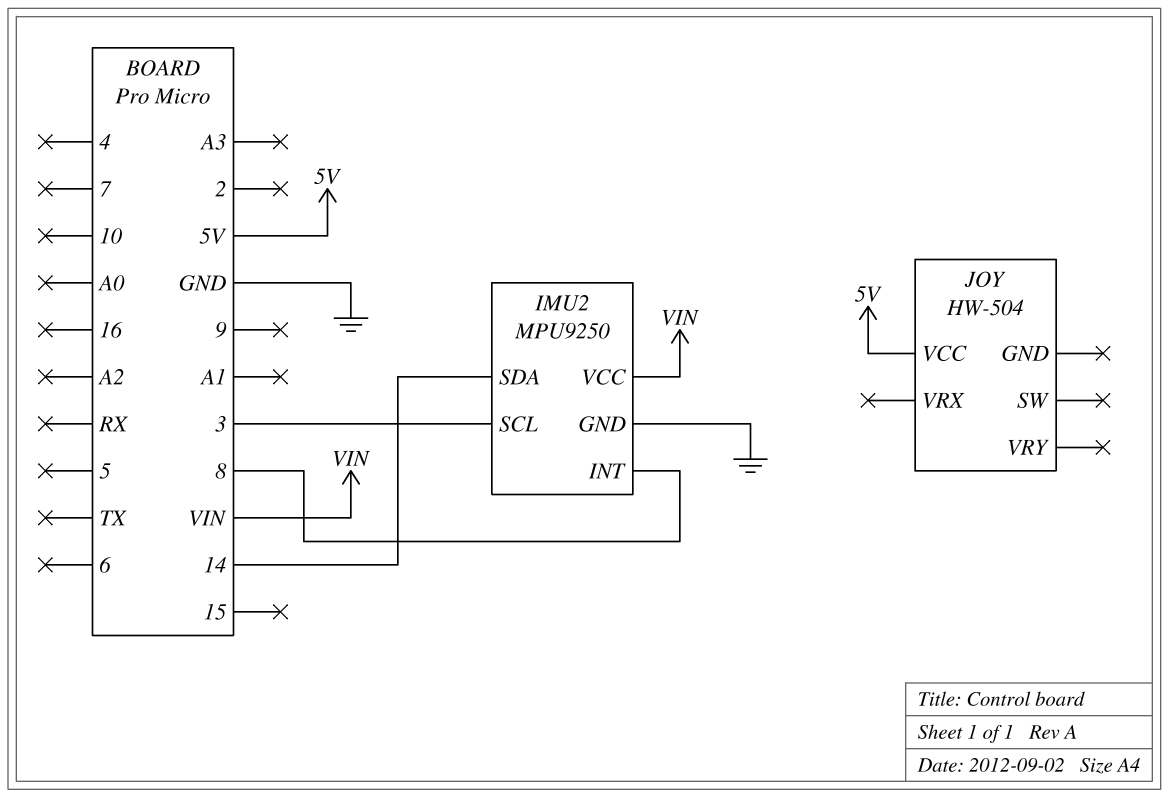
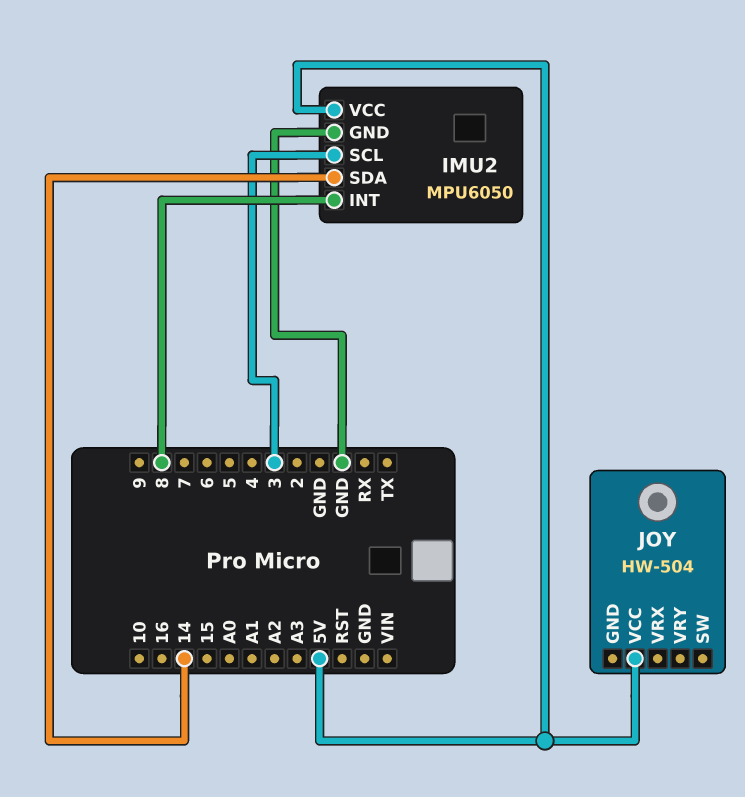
IMU2: MPU9250 -> MPU6050
IMU2 pin VCC: VIN -> 5V

